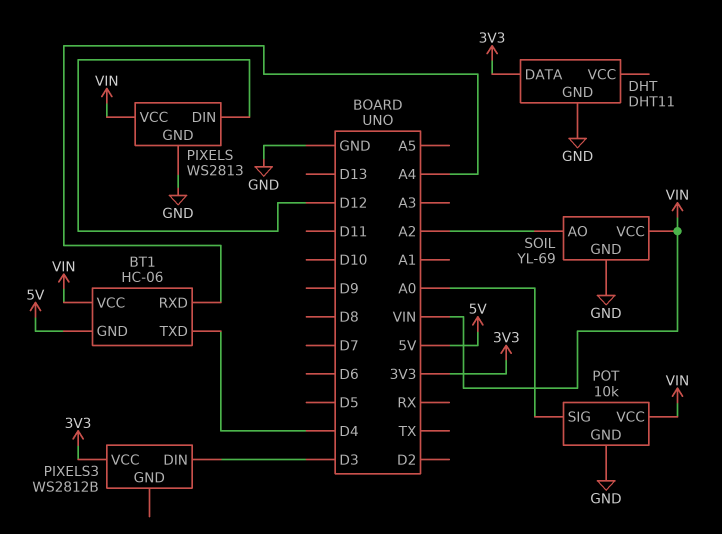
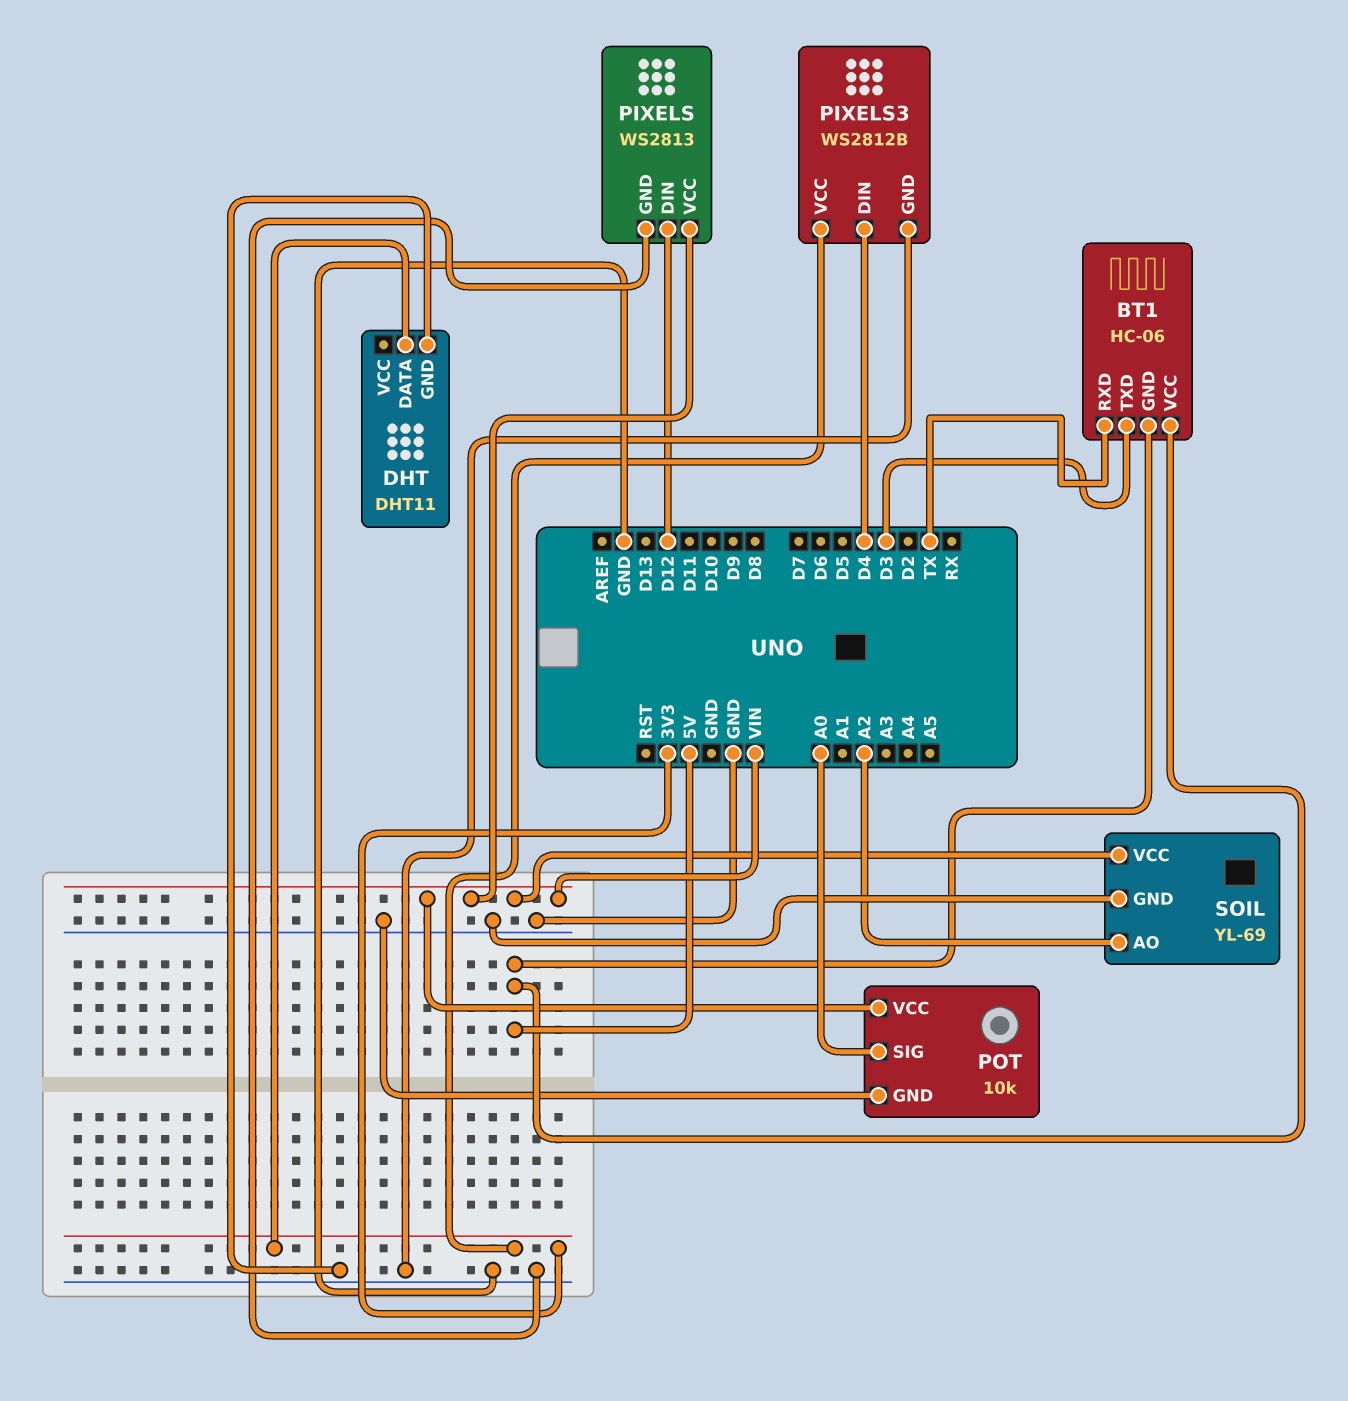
BT1 pin RXD: A4 -> TX
BT1 pin TXD: D4 -> D3
BT1 pin VCC: VIN -> 5V
PIXELS3 pin DIN: D3 -> D4
PIXELS3 pin GND: none -> GND

